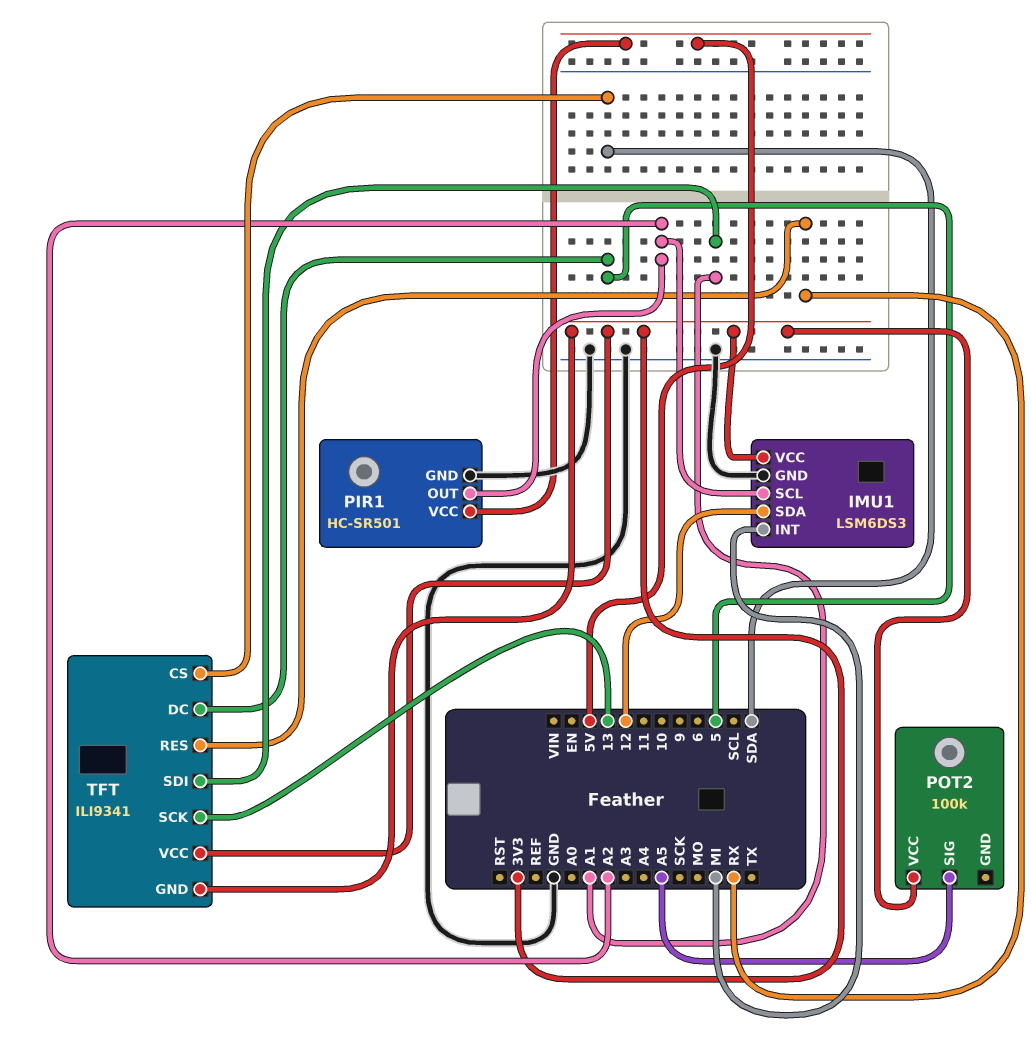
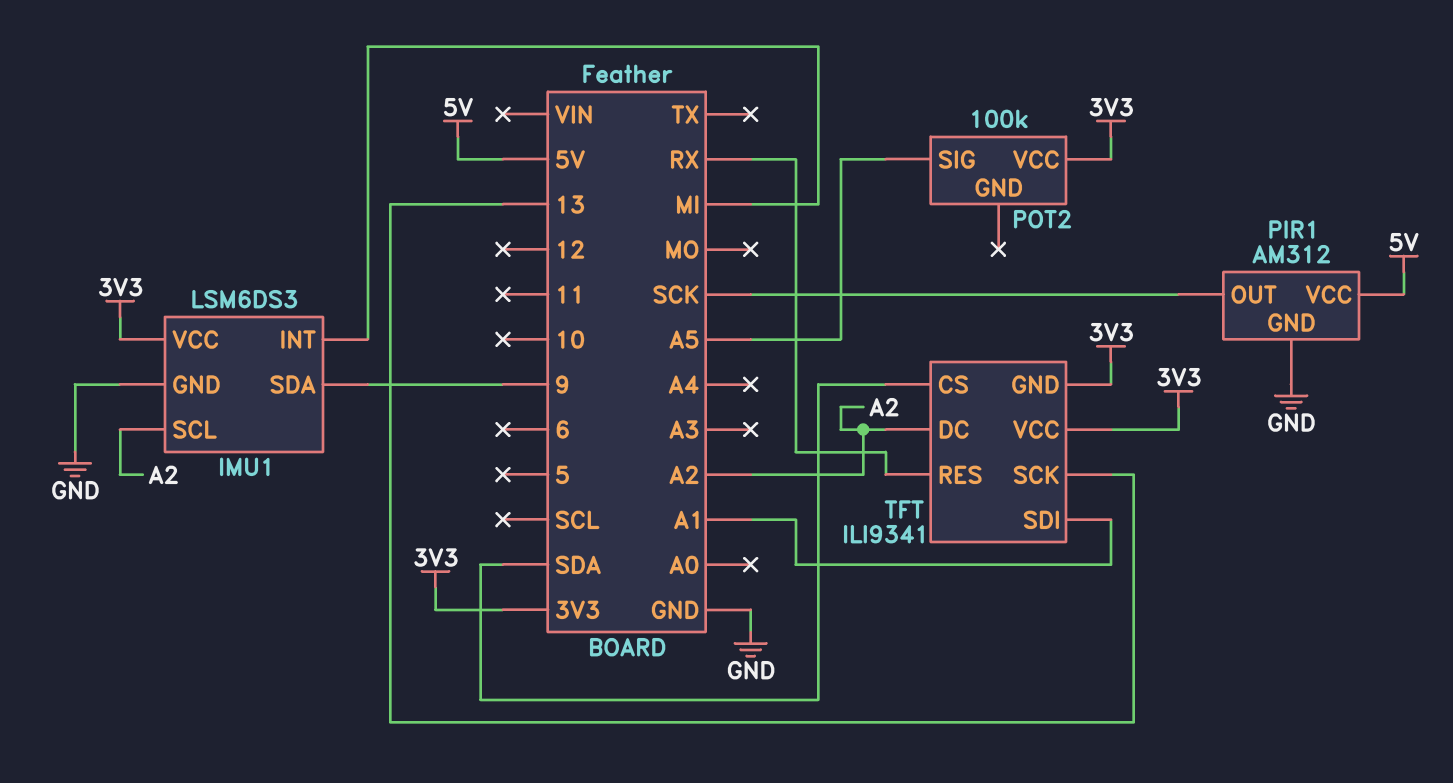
IMU1 pin SDA: 12 -> 9
PIR1: HC-SR501 -> AM312
PIR1 pin OUT: A2 -> SCK
TFT pin DC: 5 -> A2

